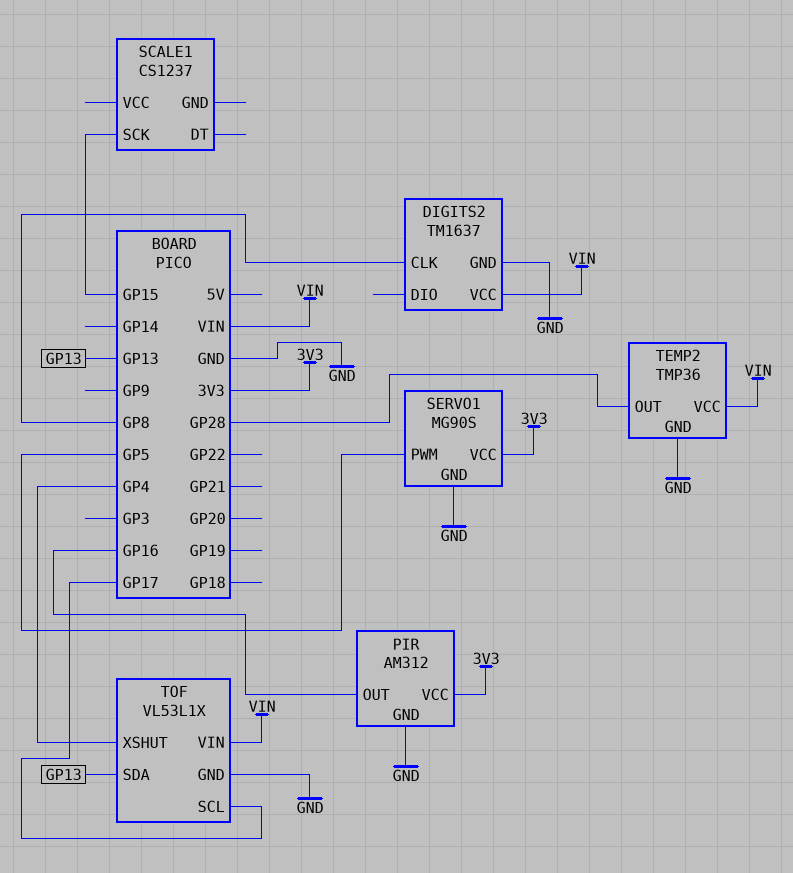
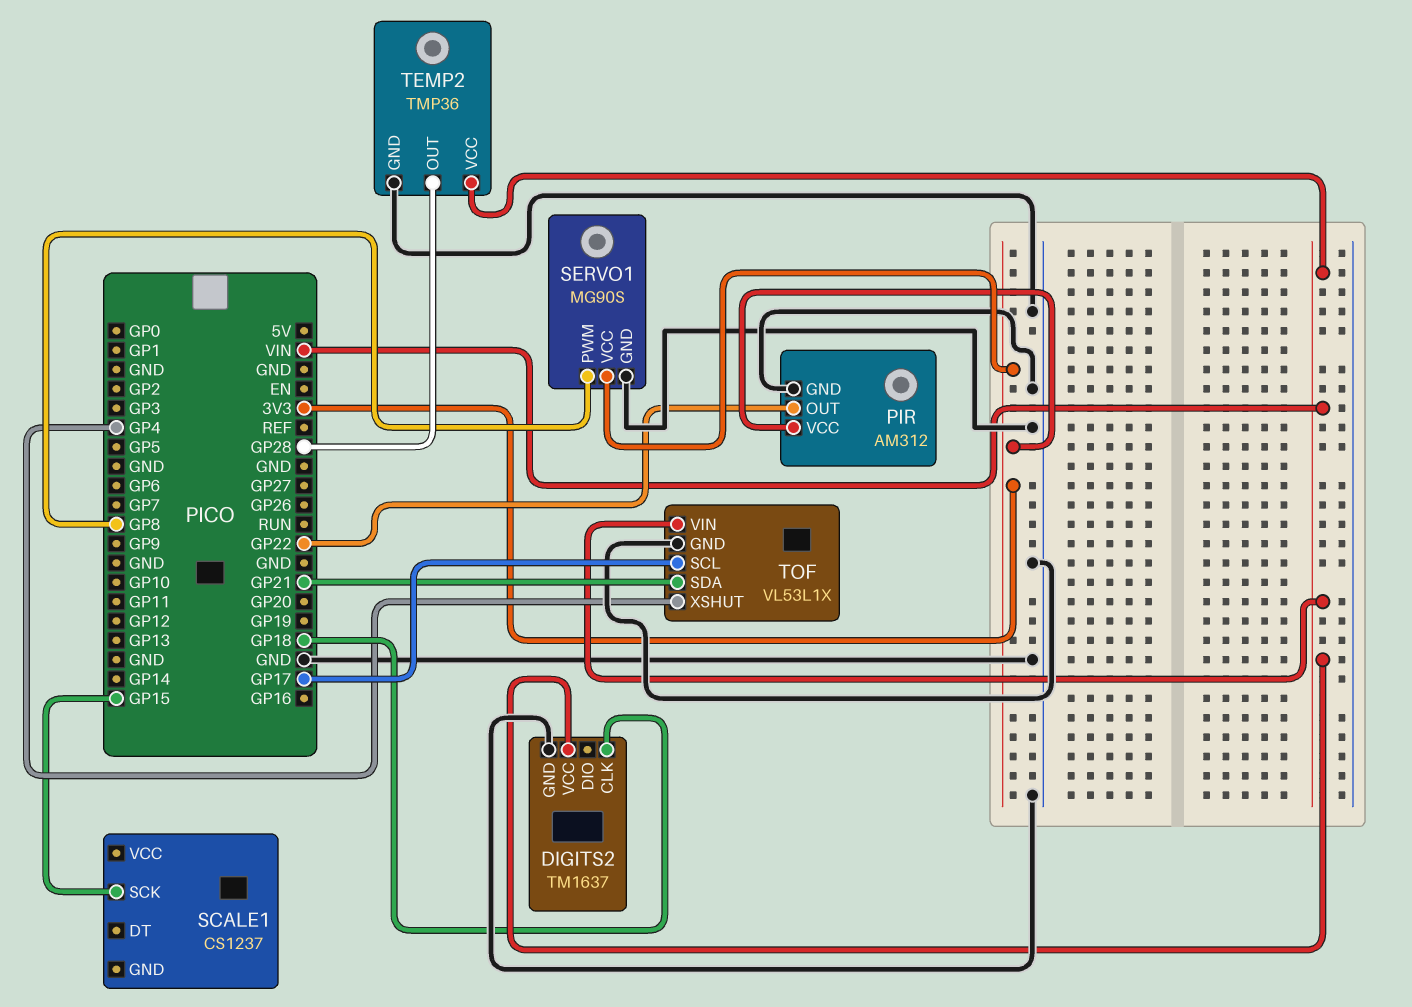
DIGITS2 pin CLK: GP8 -> GP18
PIR pin OUT: GP16 -> GP22
SERVO1 pin PWM: GP5 -> GP8
TOF pin SDA: GP13 -> GP21

